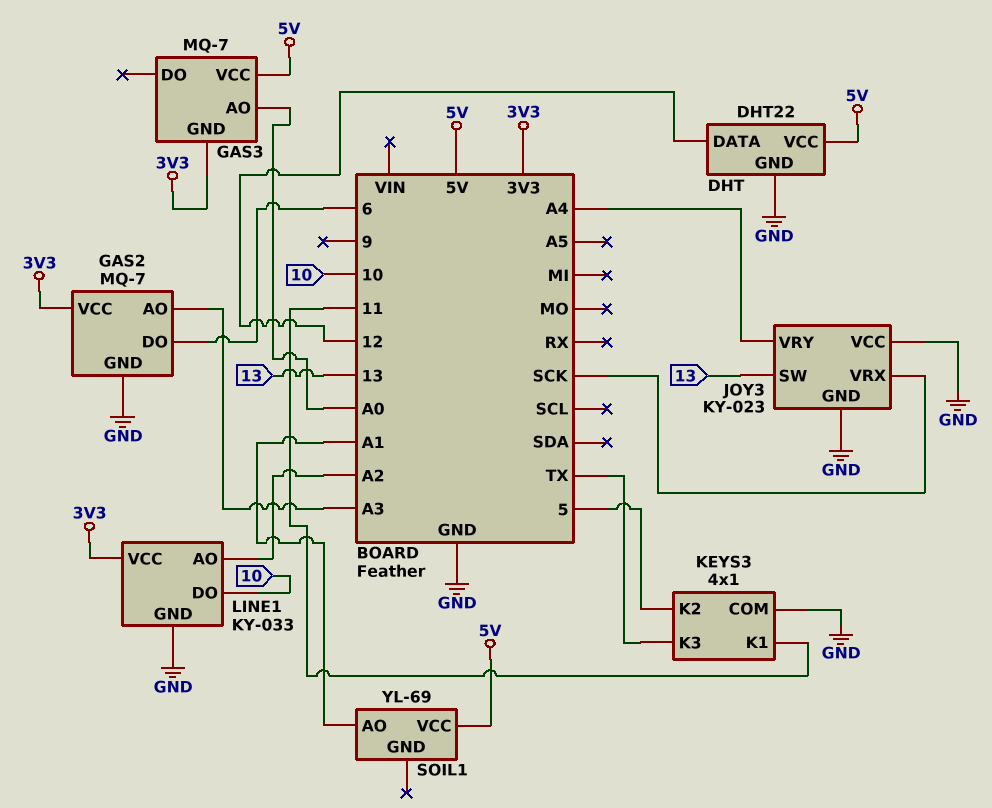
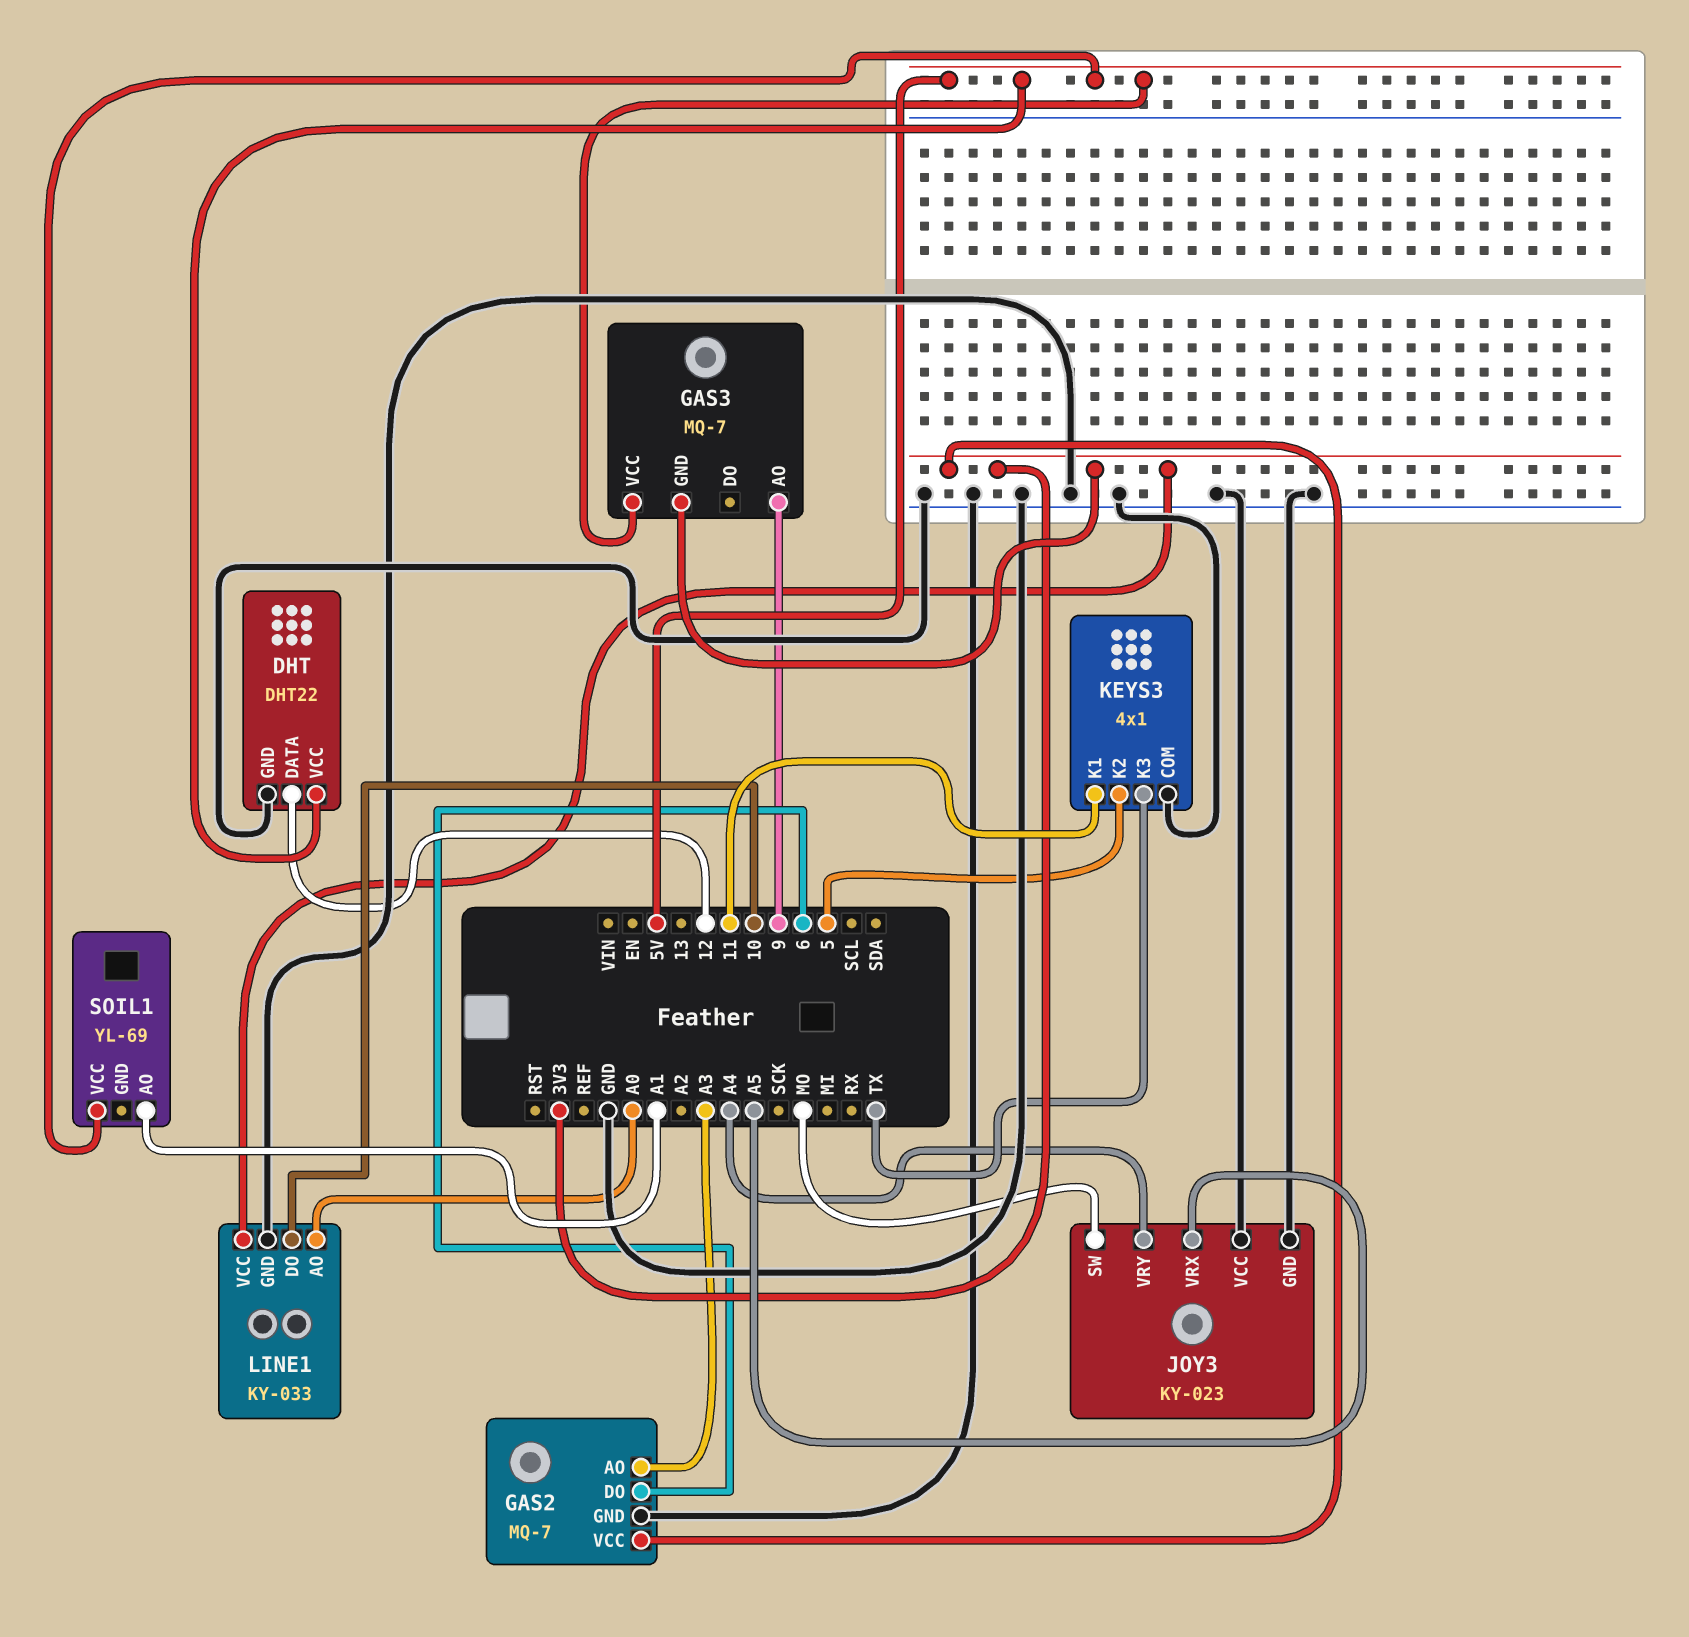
GAS3 pin AO: A0 -> 9
JOY3 pin SW: 13 -> MO
JOY3 pin VRX: SCK -> A5
LINE1 pin AO: A2 -> A0

